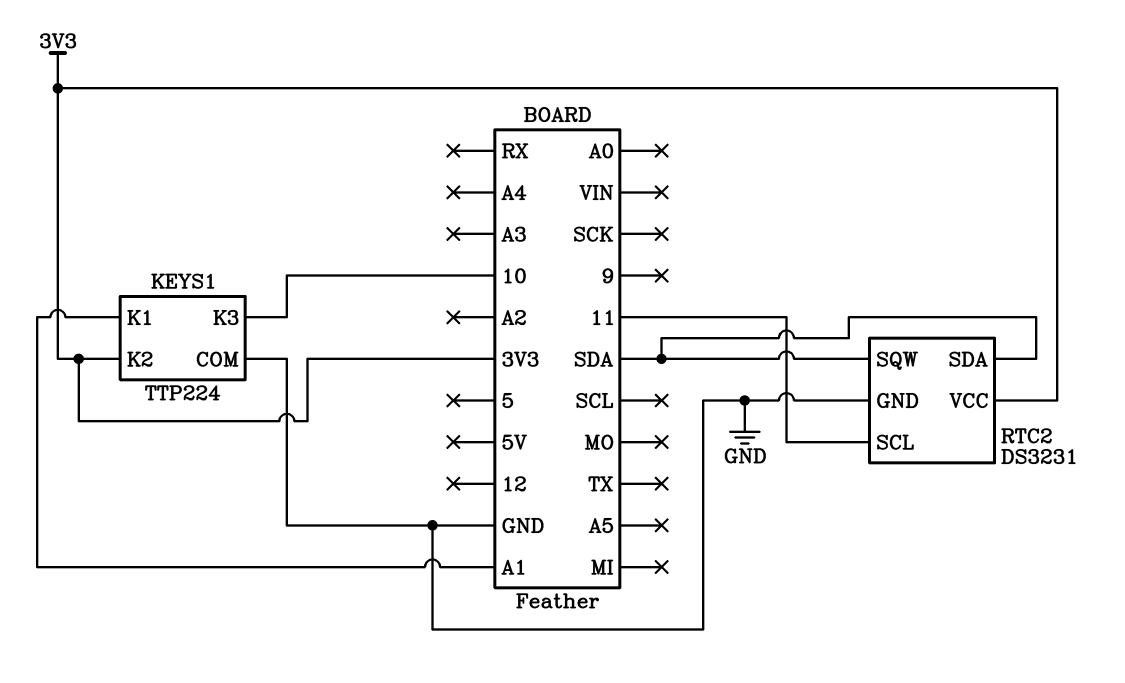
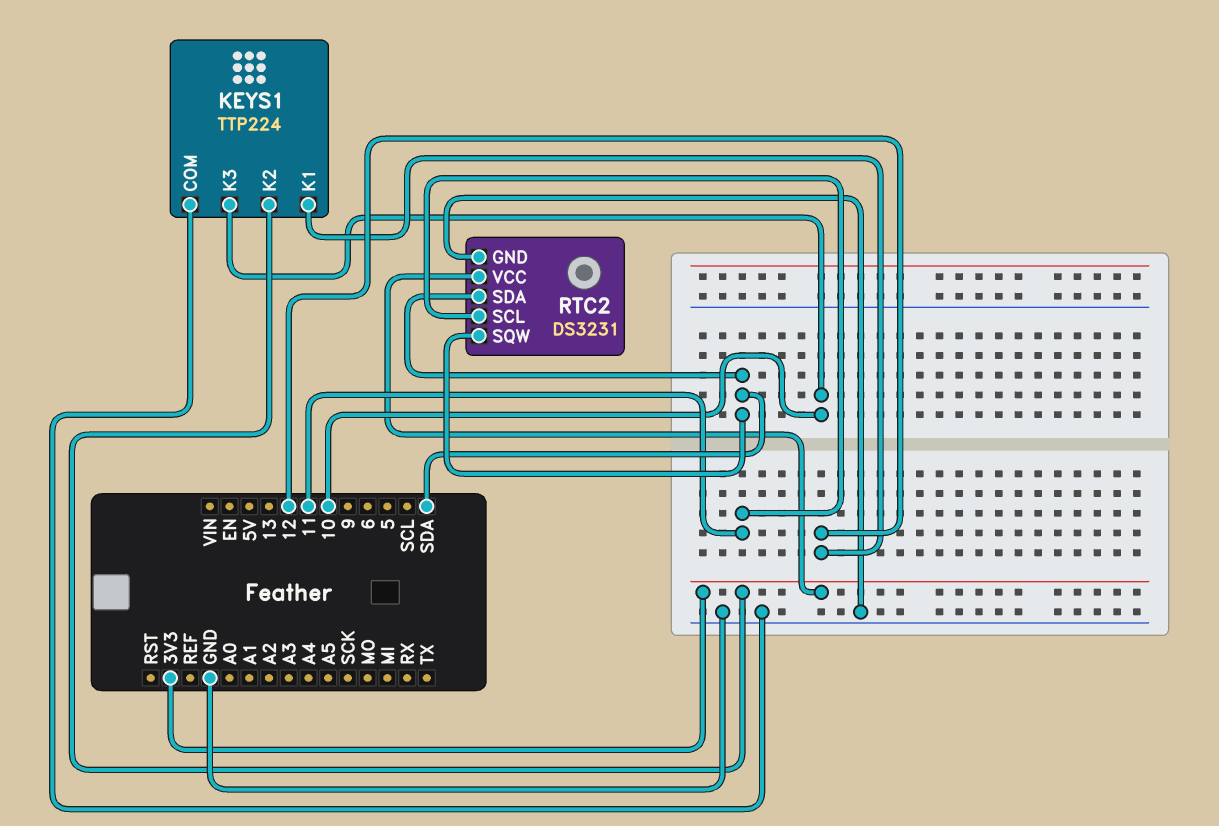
KEYS1 pin K1: A1 -> 12

